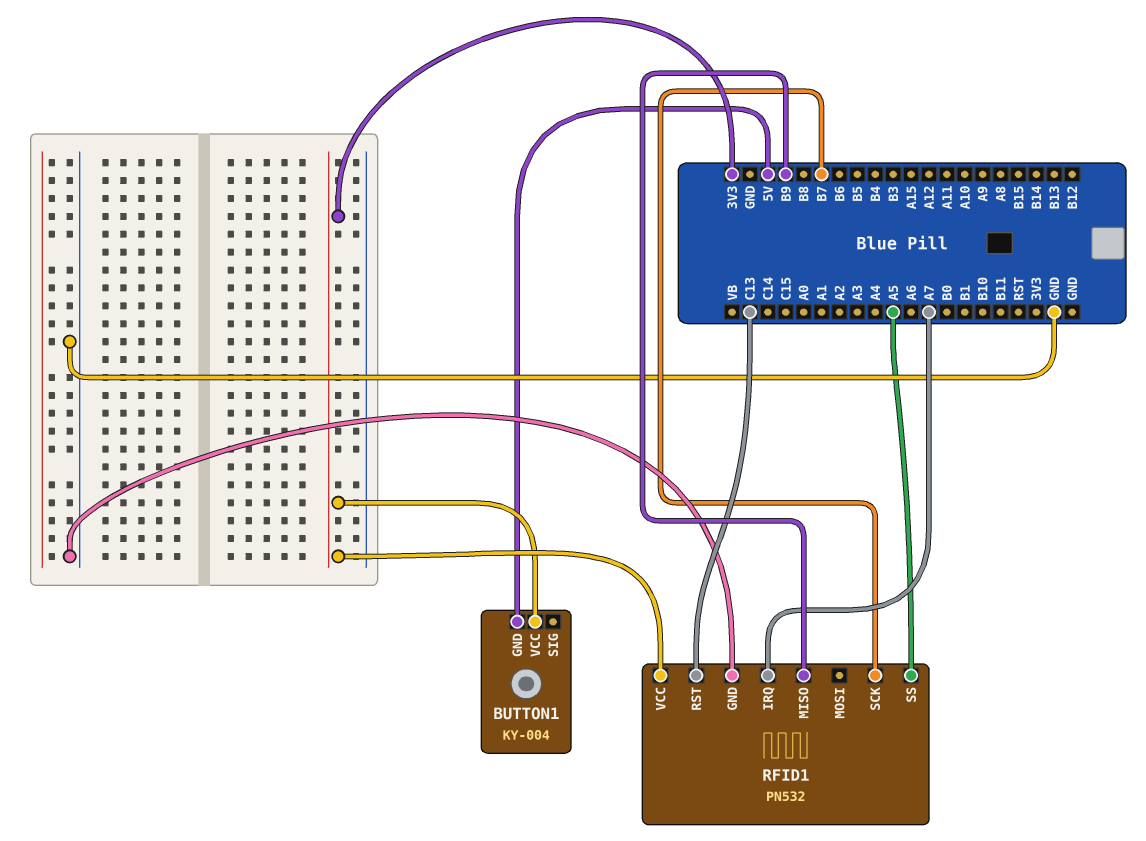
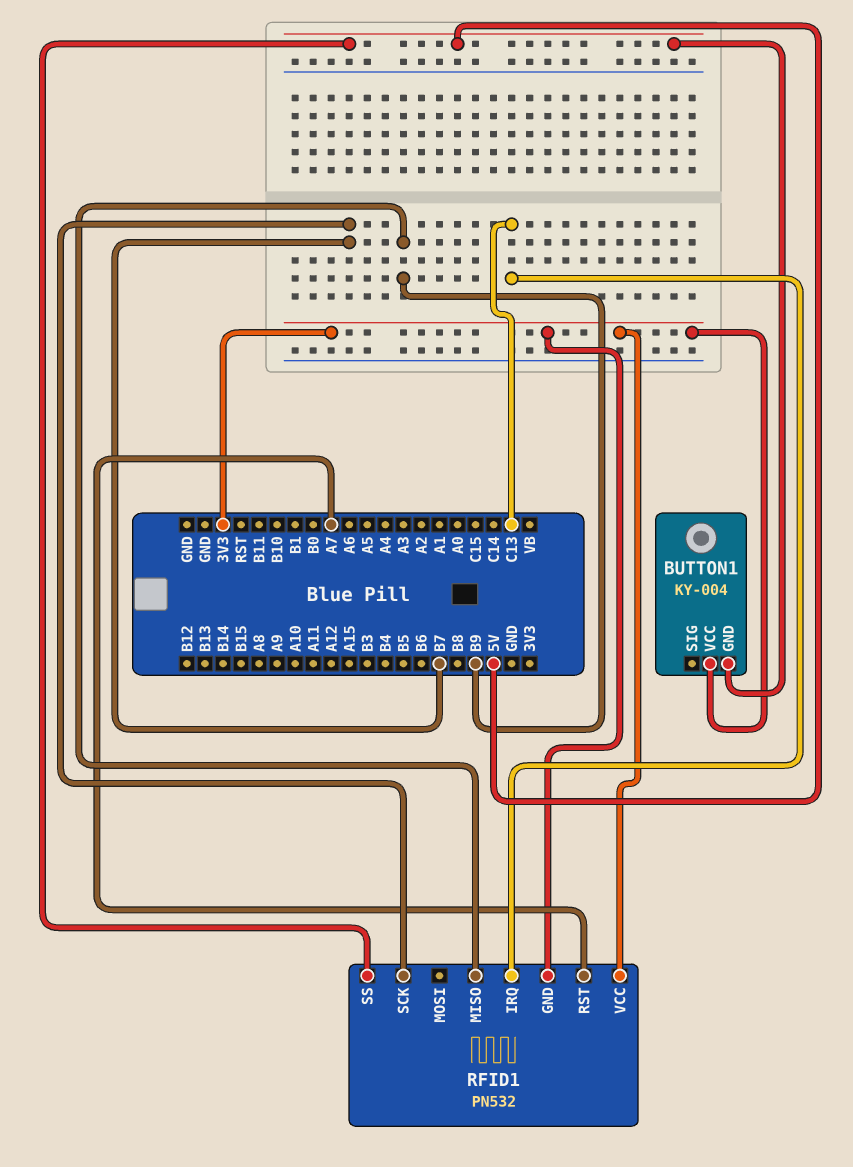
RFID1 pin GND: GND -> 3V3
RFID1 pin IRQ: A7 -> C13
RFID1 pin RST: C13 -> A7
RFID1 pin SS: A5 -> 5V

